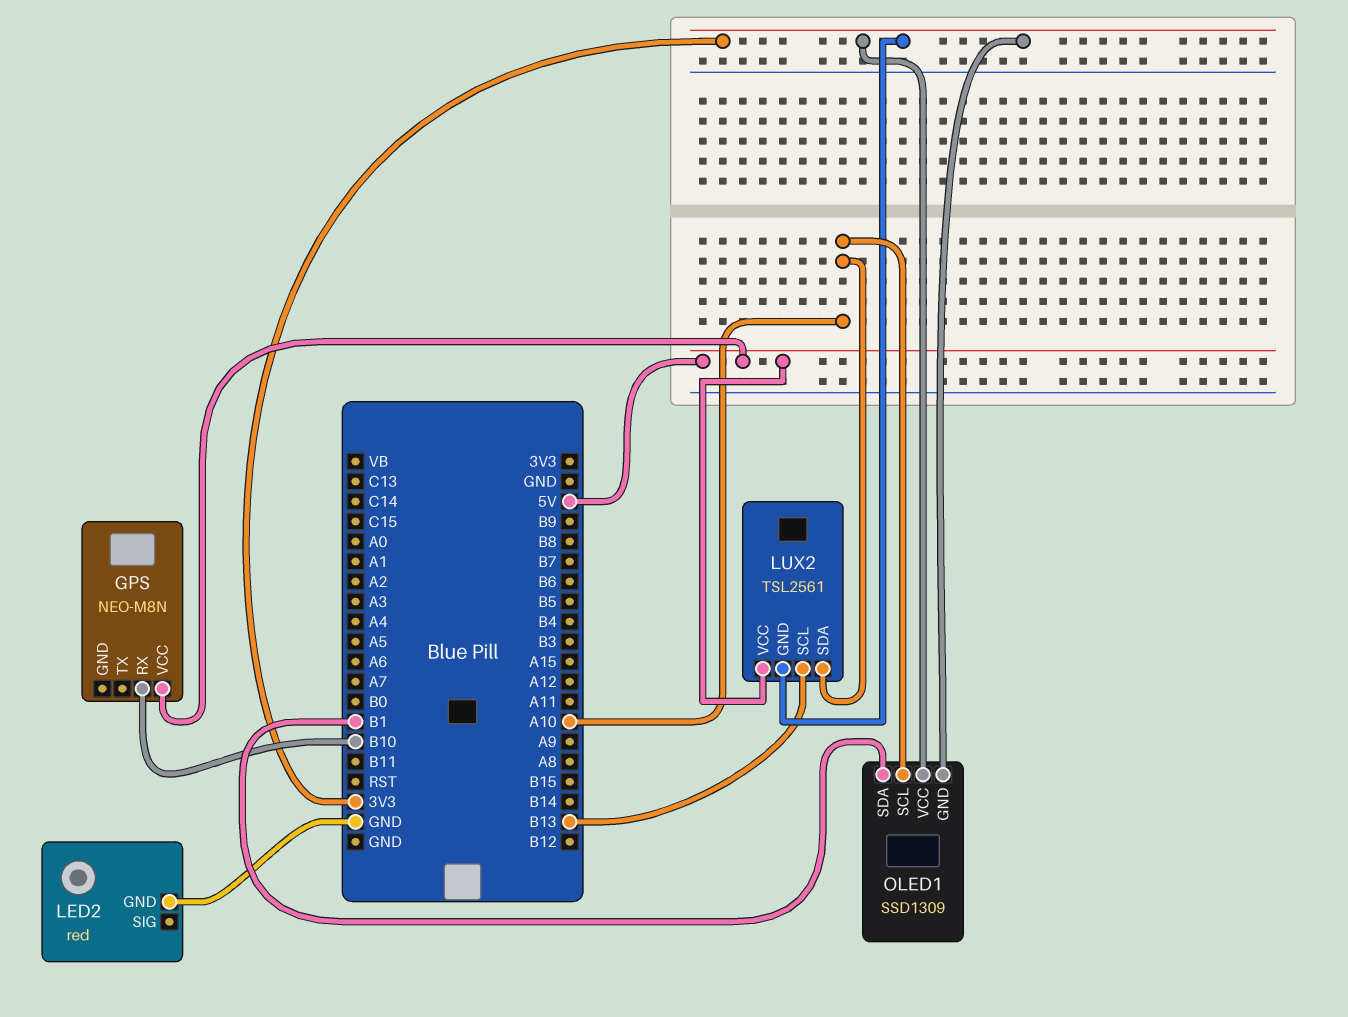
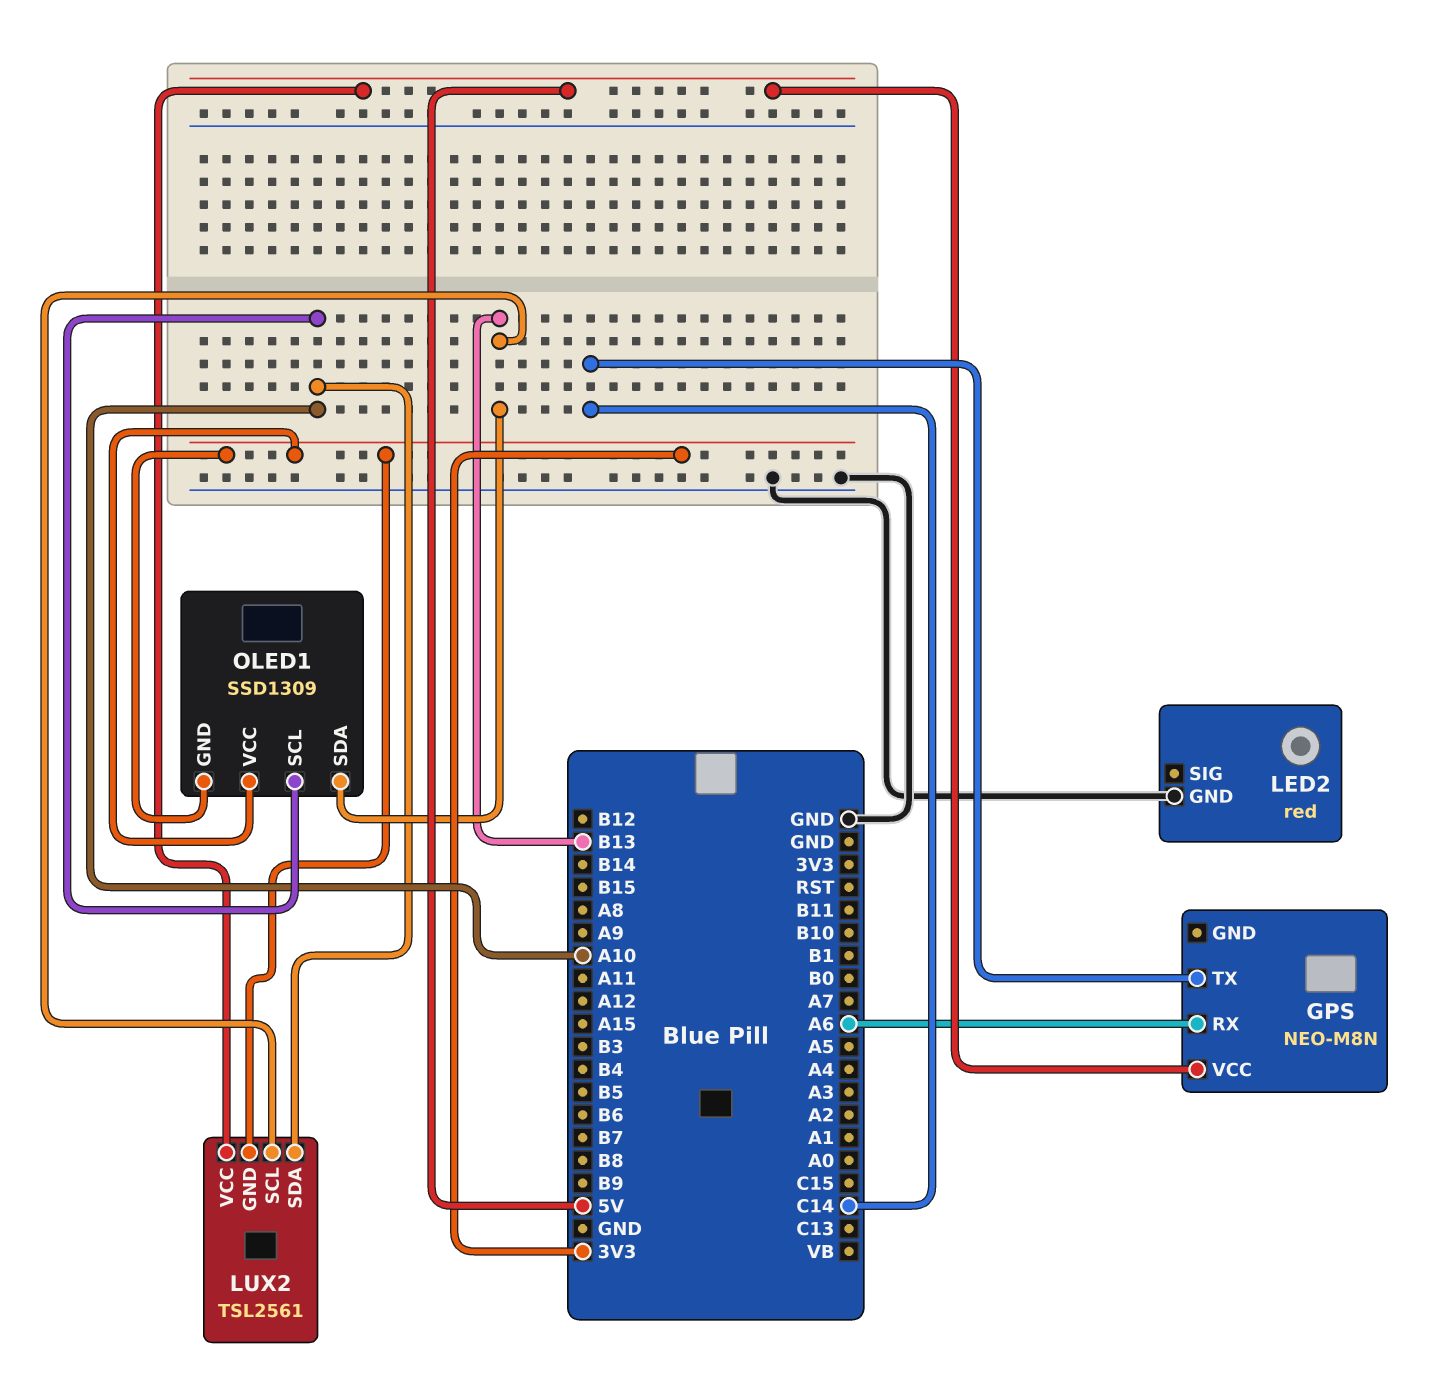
GPS pin RX: B10 -> A6
GPS pin TX: none -> C14
OLED1 pin SDA: B1 -> B13

